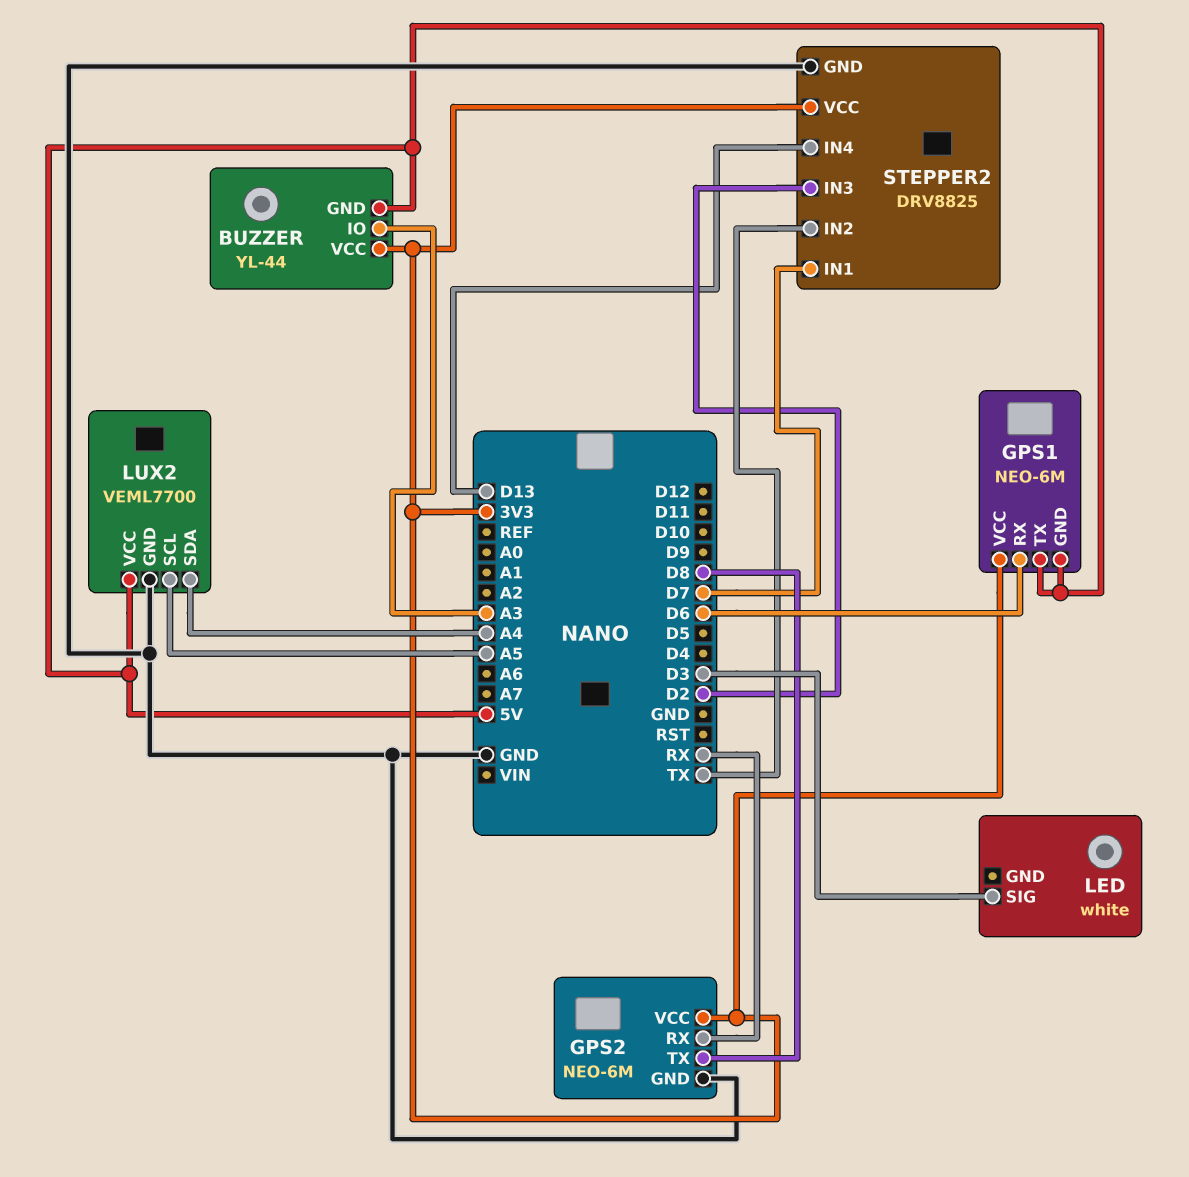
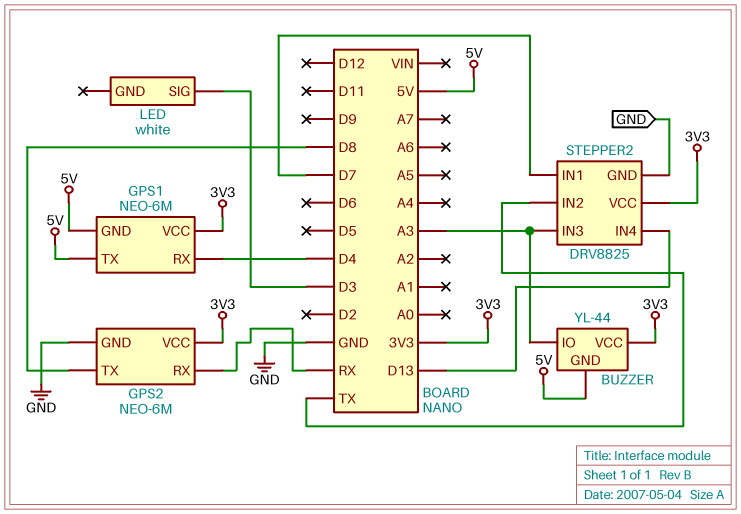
GPS1 pin RX: D6 -> D4
LUX2: VEML7700 -> none
LUX2 pin GND: GND -> none
LUX2 pin SCL: A5 -> none
LUX2 pin SDA: A4 -> none
LUX2 pin VCC: 5V -> none
STEPPER2 pin IN3: D2 -> A3

